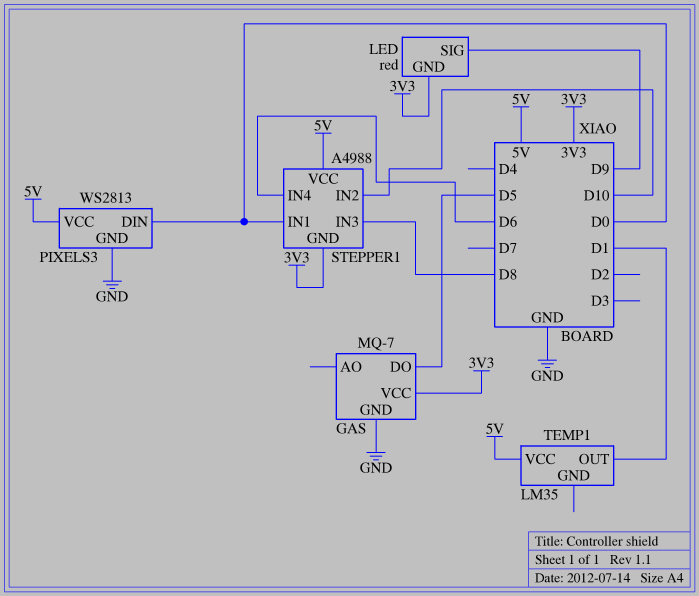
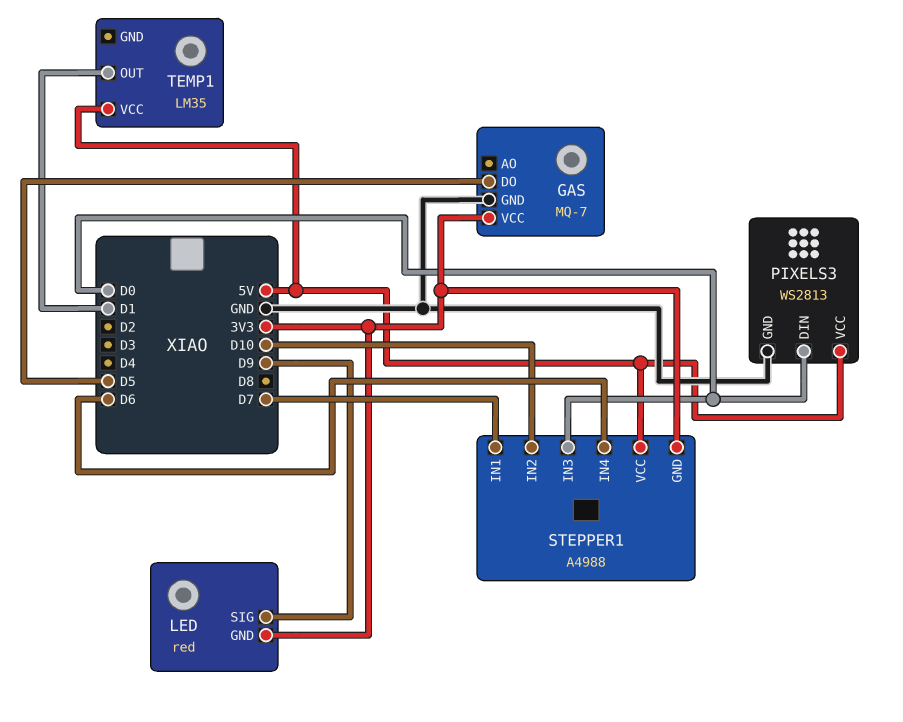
STEPPER1 pin IN1: D0 -> D7
STEPPER1 pin IN3: D8 -> D0

